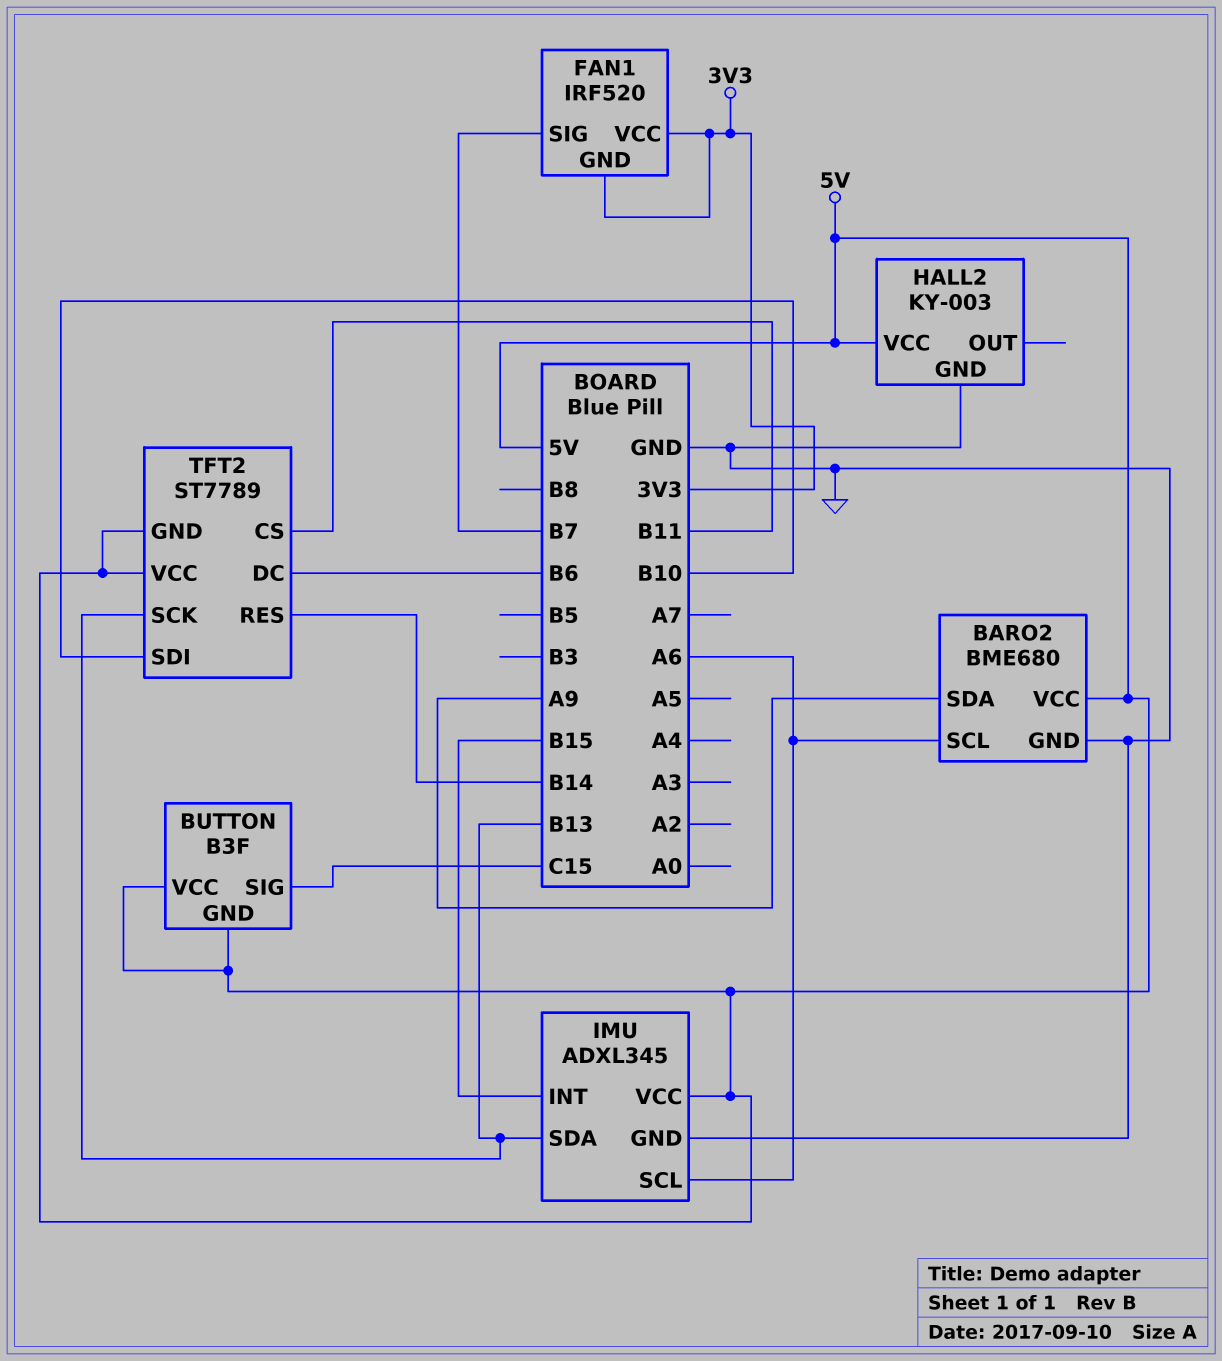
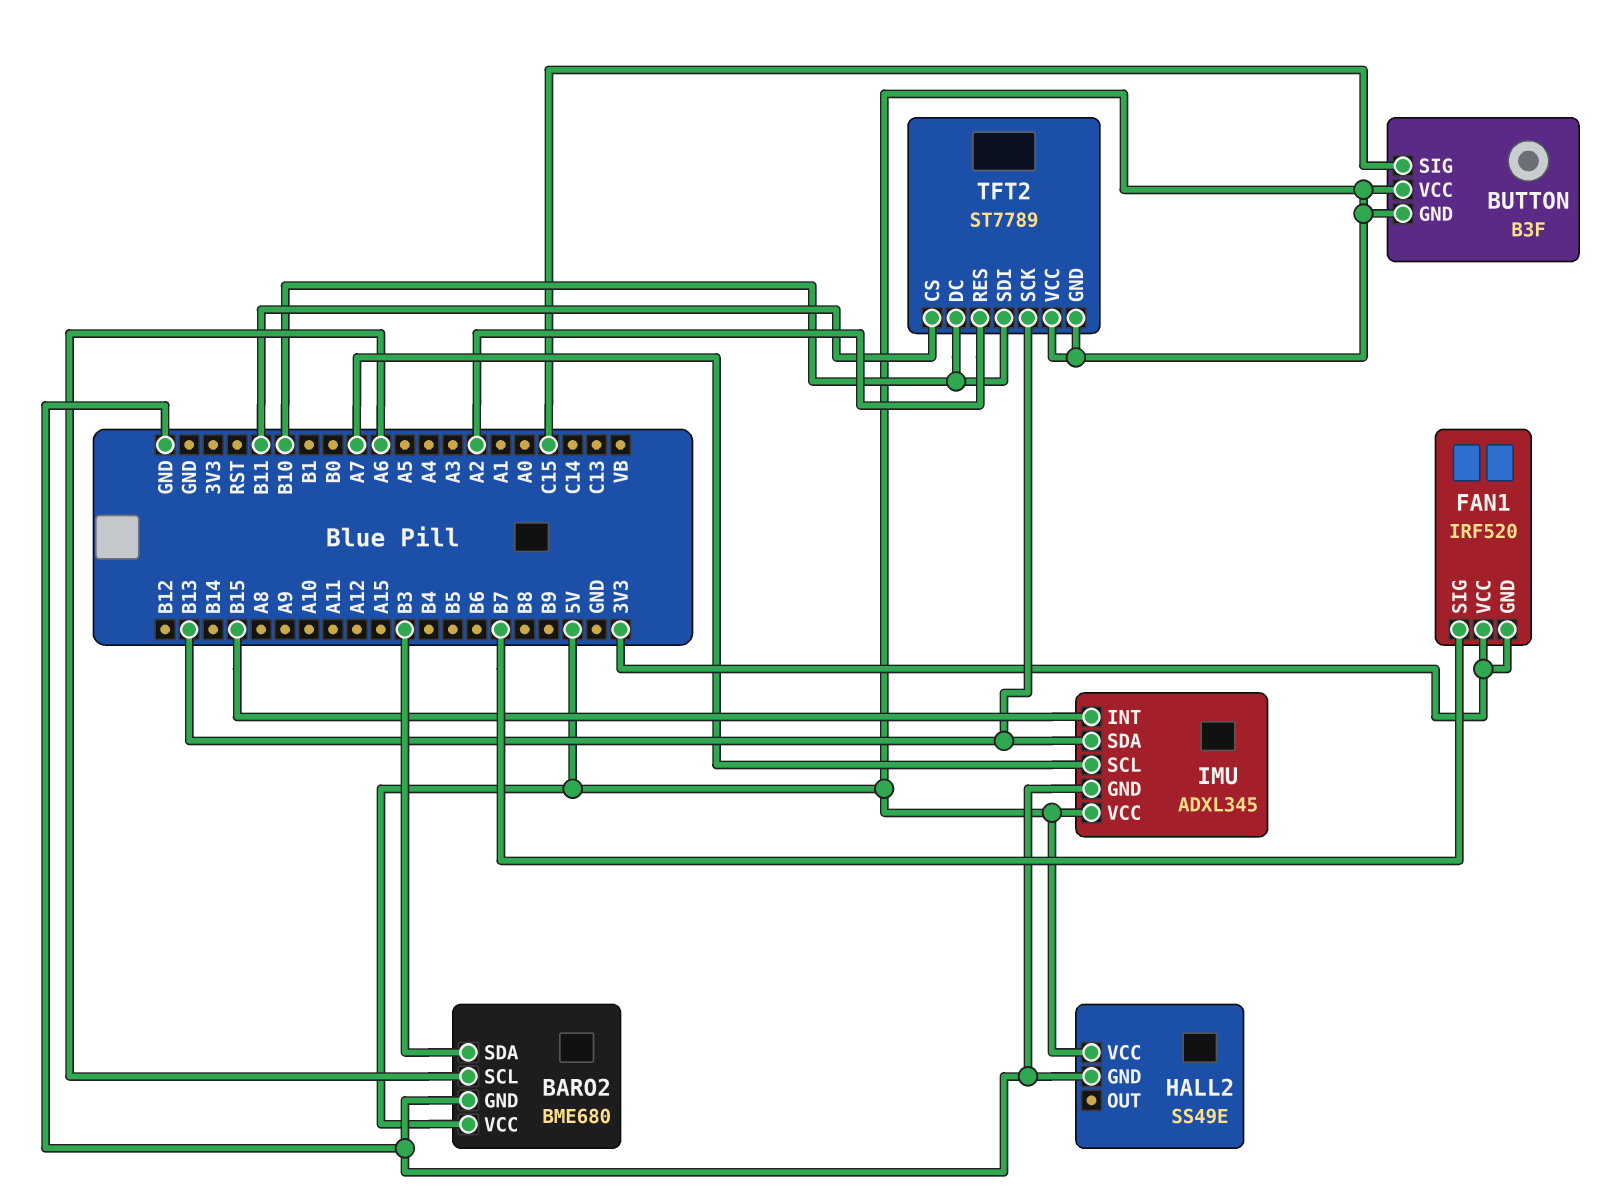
BARO2 pin SDA: A9 -> B3
HALL2: KY-003 -> SS49E
IMU pin SCL: A6 -> A7
TFT2 pin DC: B6 -> B10
TFT2 pin RES: B14 -> A2

